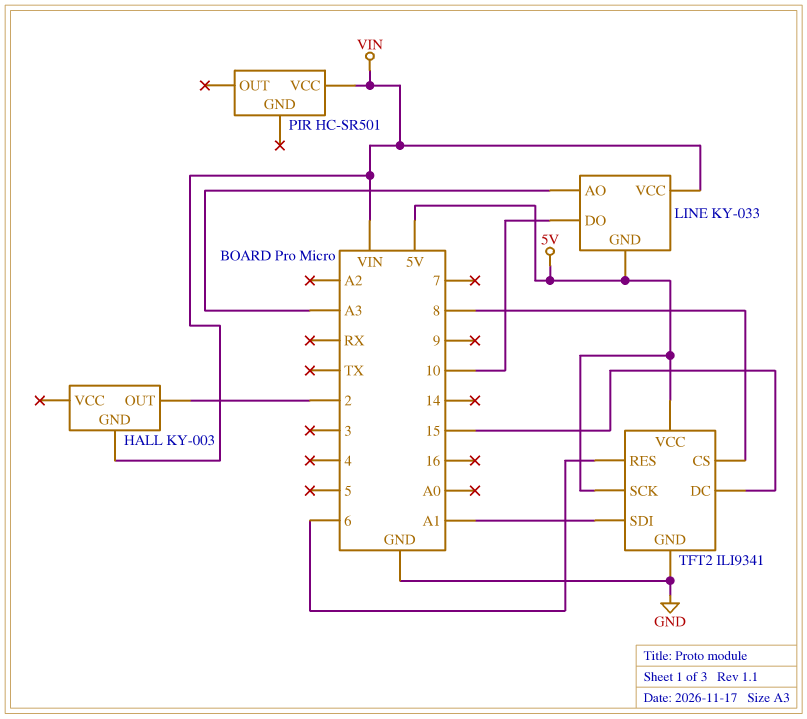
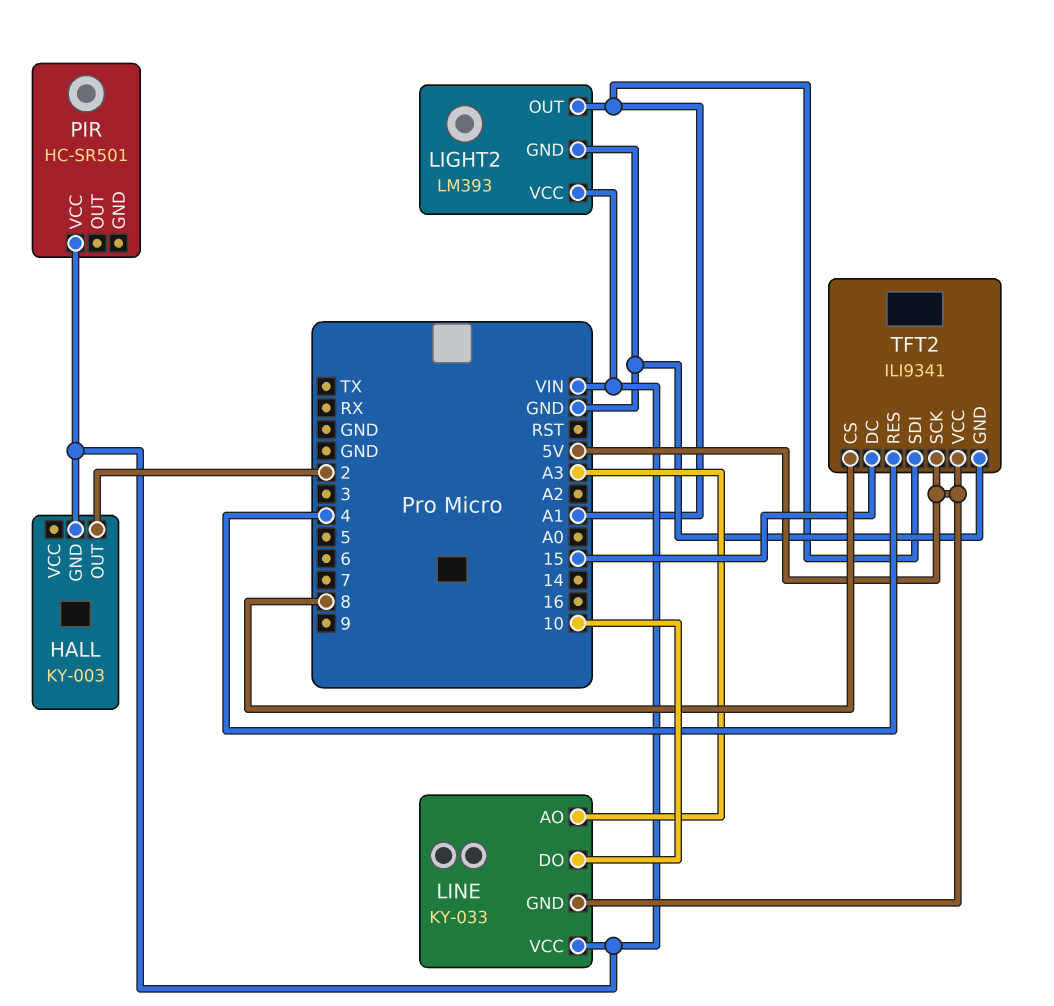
LIGHT2: none -> LM393
LIGHT2 pin GND: none -> GND
LIGHT2 pin OUT: none -> A1
LIGHT2 pin VCC: none -> VIN
TFT2 pin RES: 6 -> 4

